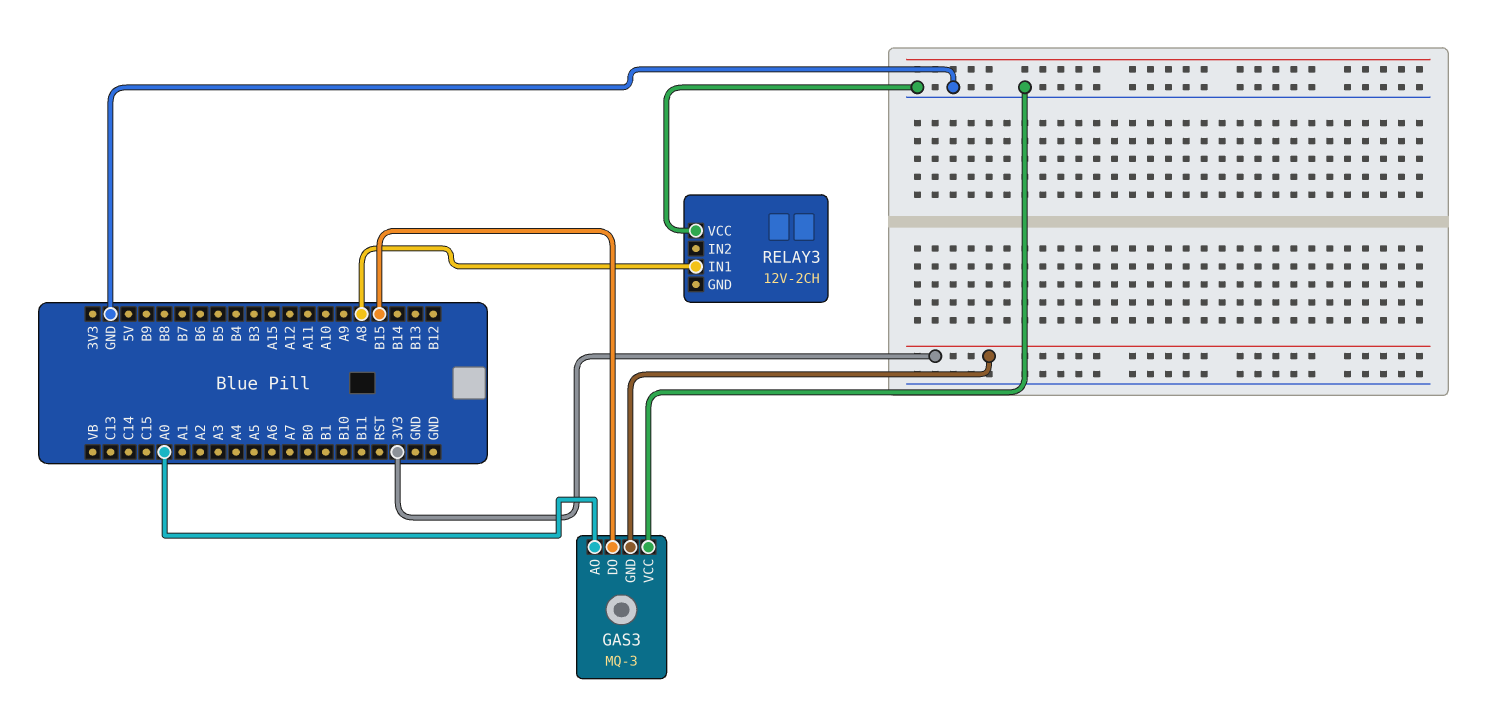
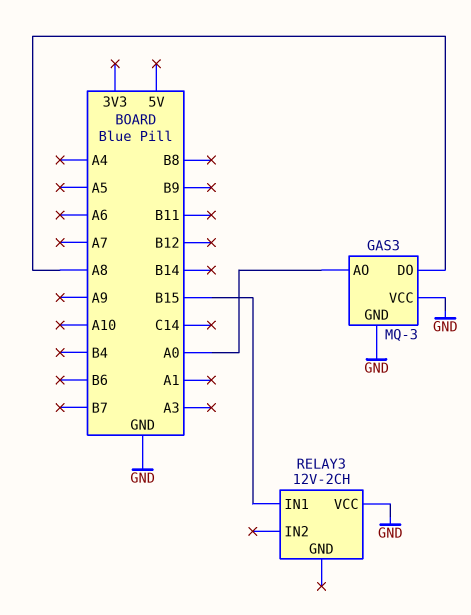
GAS3 pin DO: B15 -> A8
GAS3 pin GND: 3V3 -> GND
RELAY3 pin IN1: A8 -> B15

